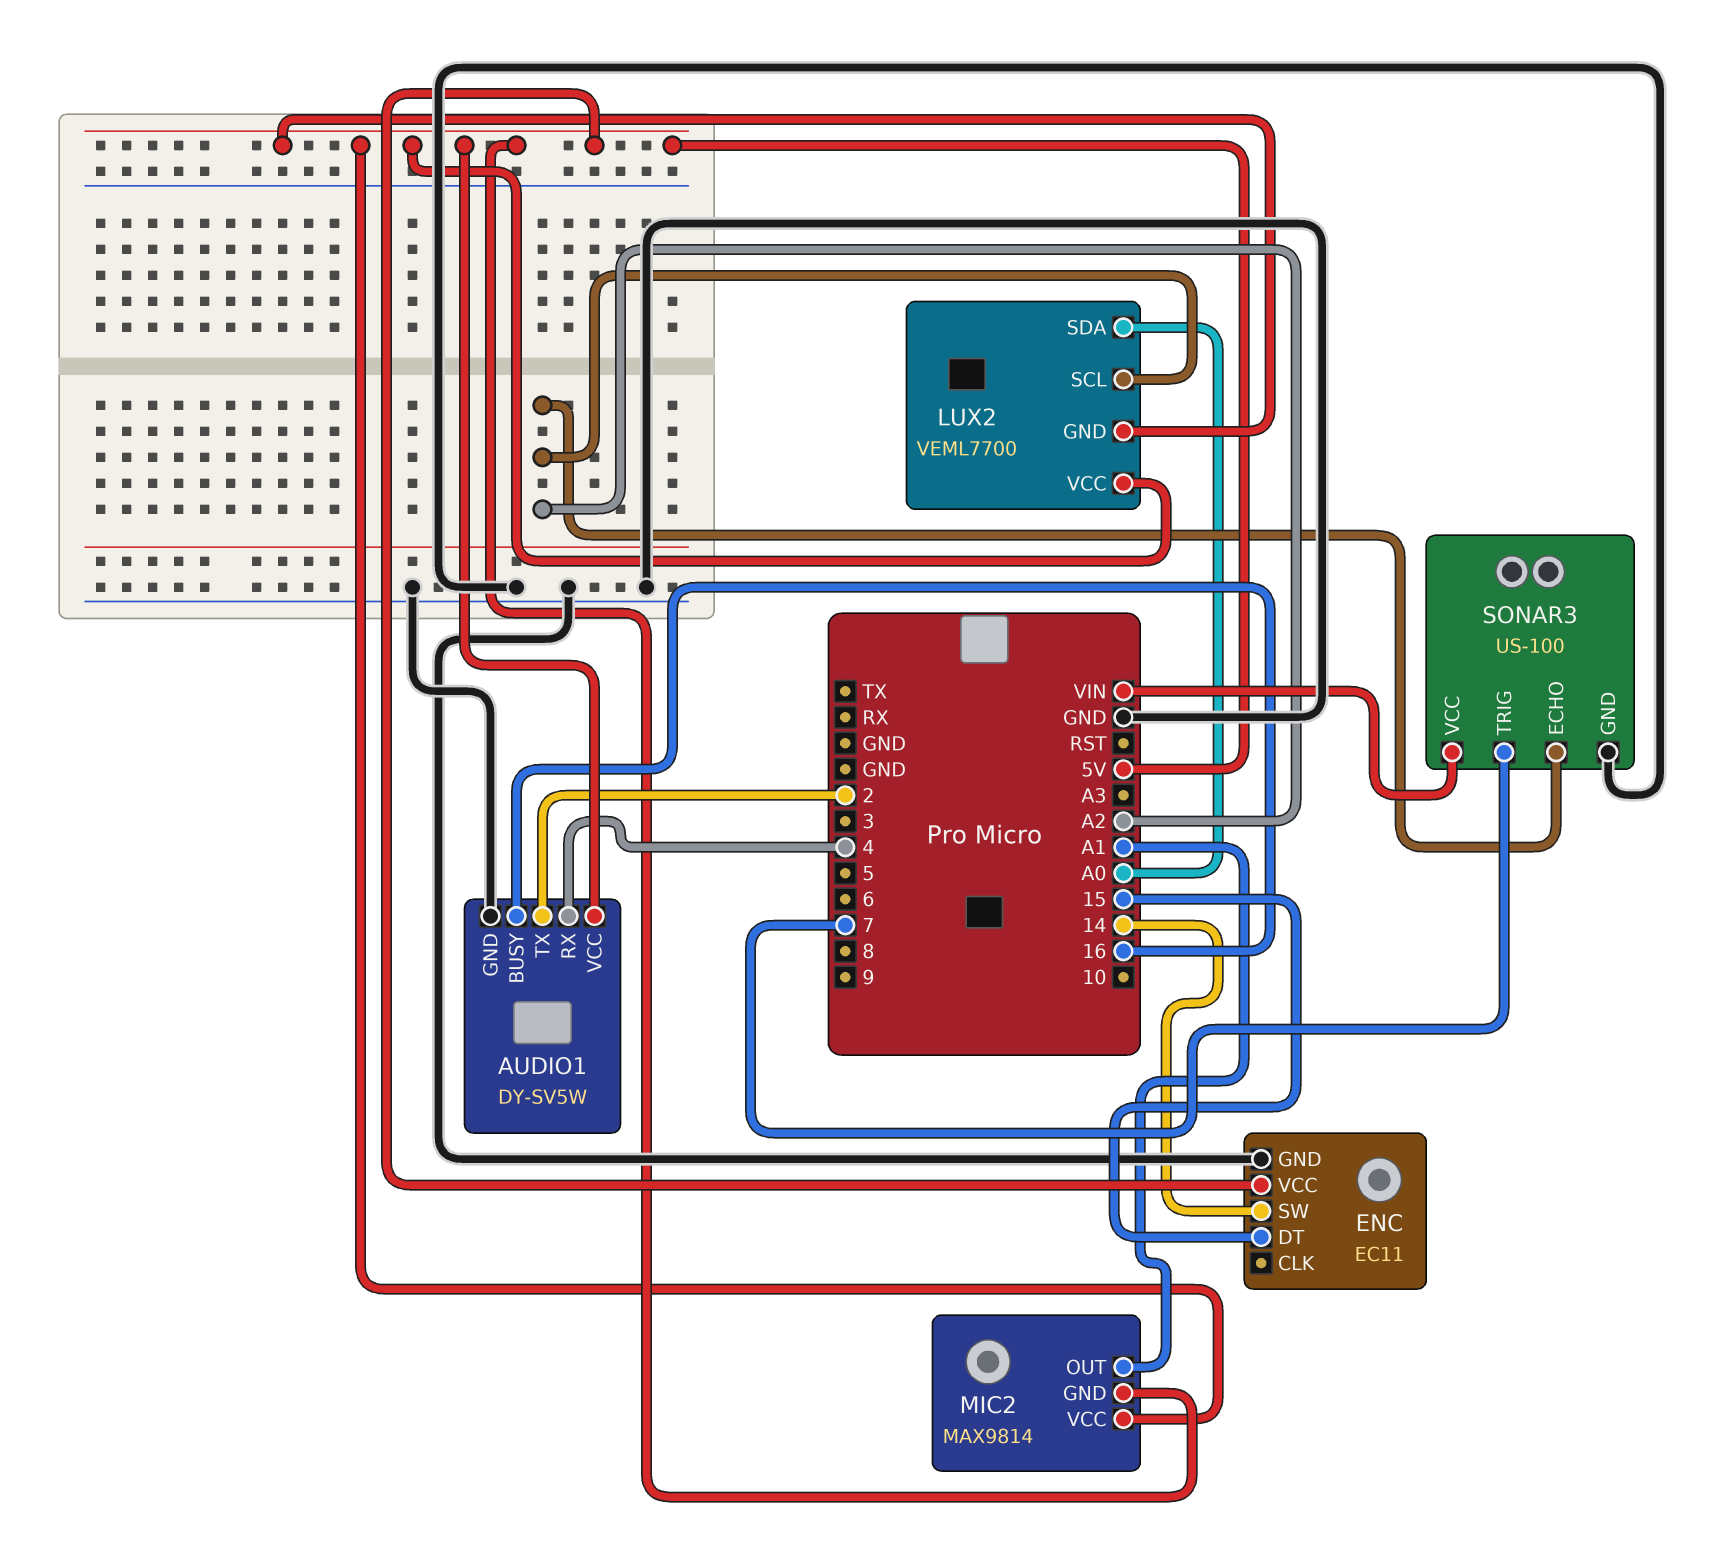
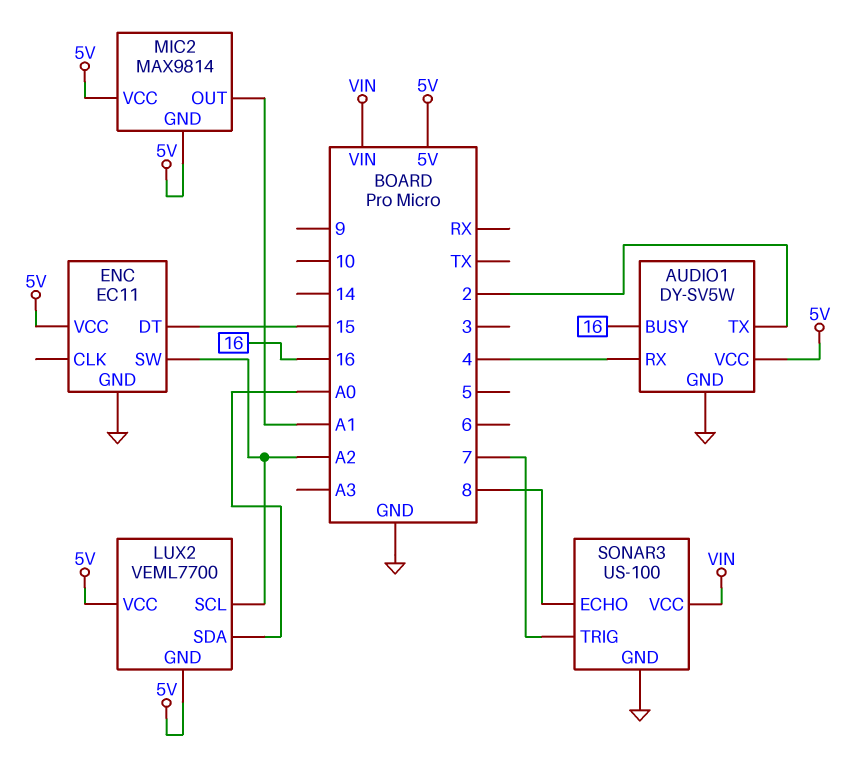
ENC pin SW: 14 -> A2
SONAR3 pin ECHO: A2 -> 8

